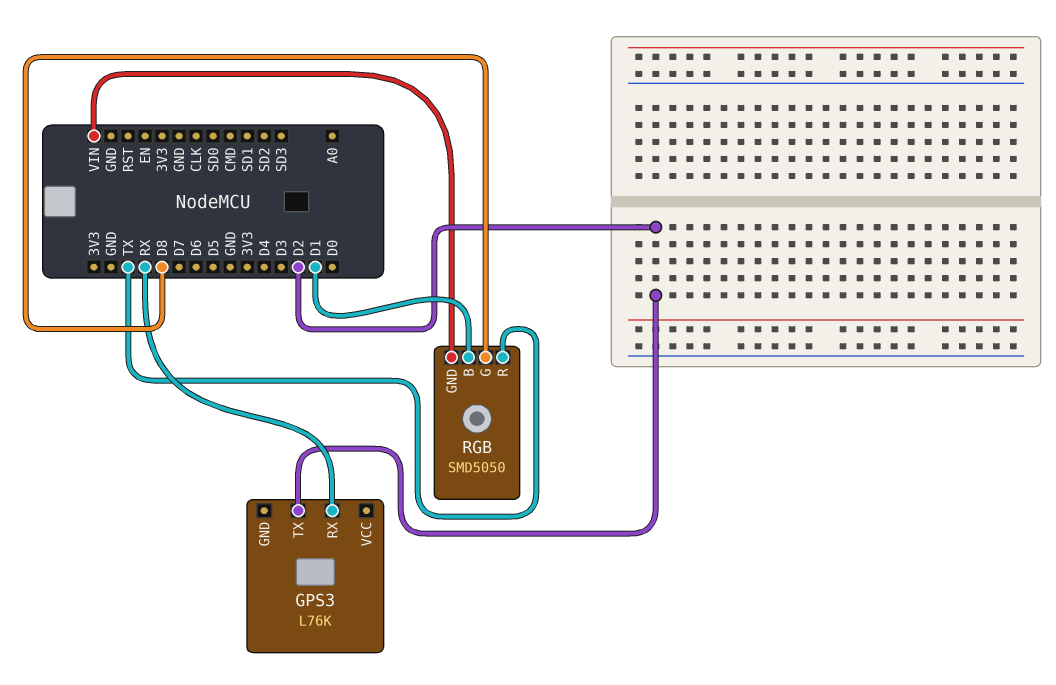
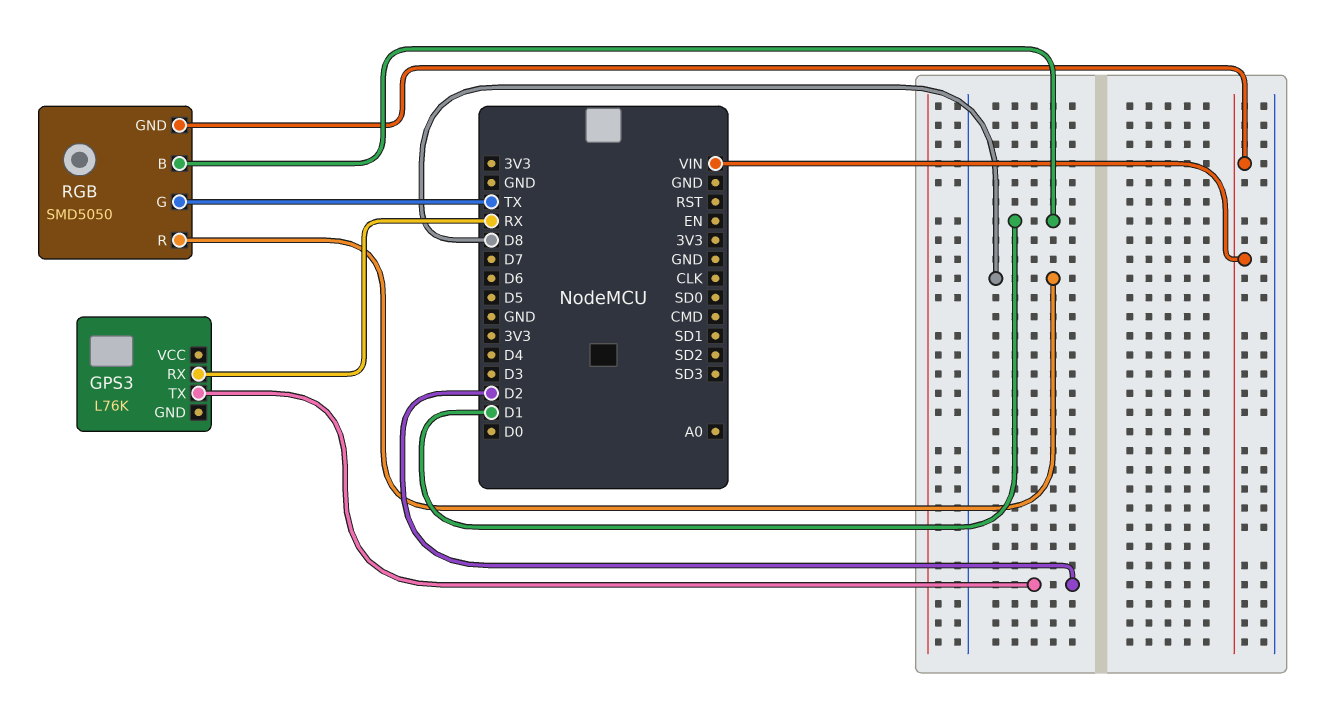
RGB pin G: D8 -> TX
RGB pin R: TX -> D8

